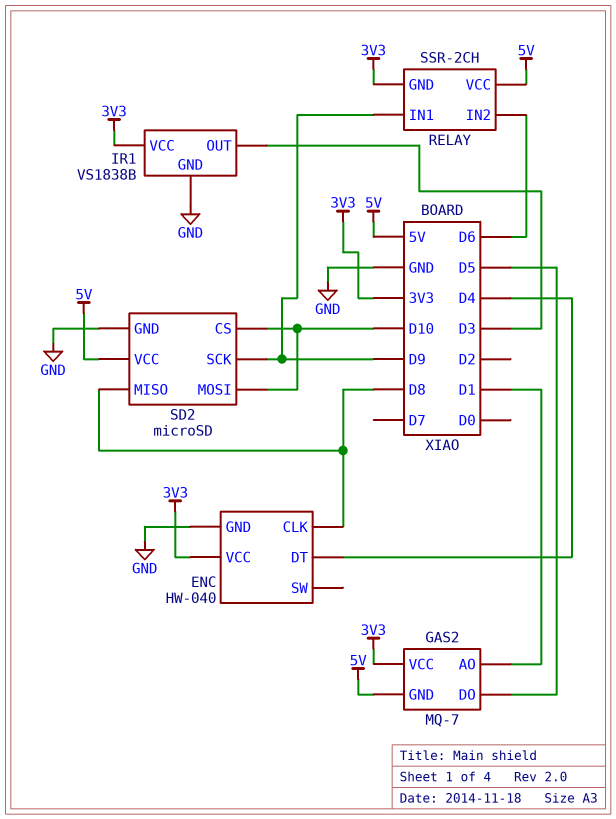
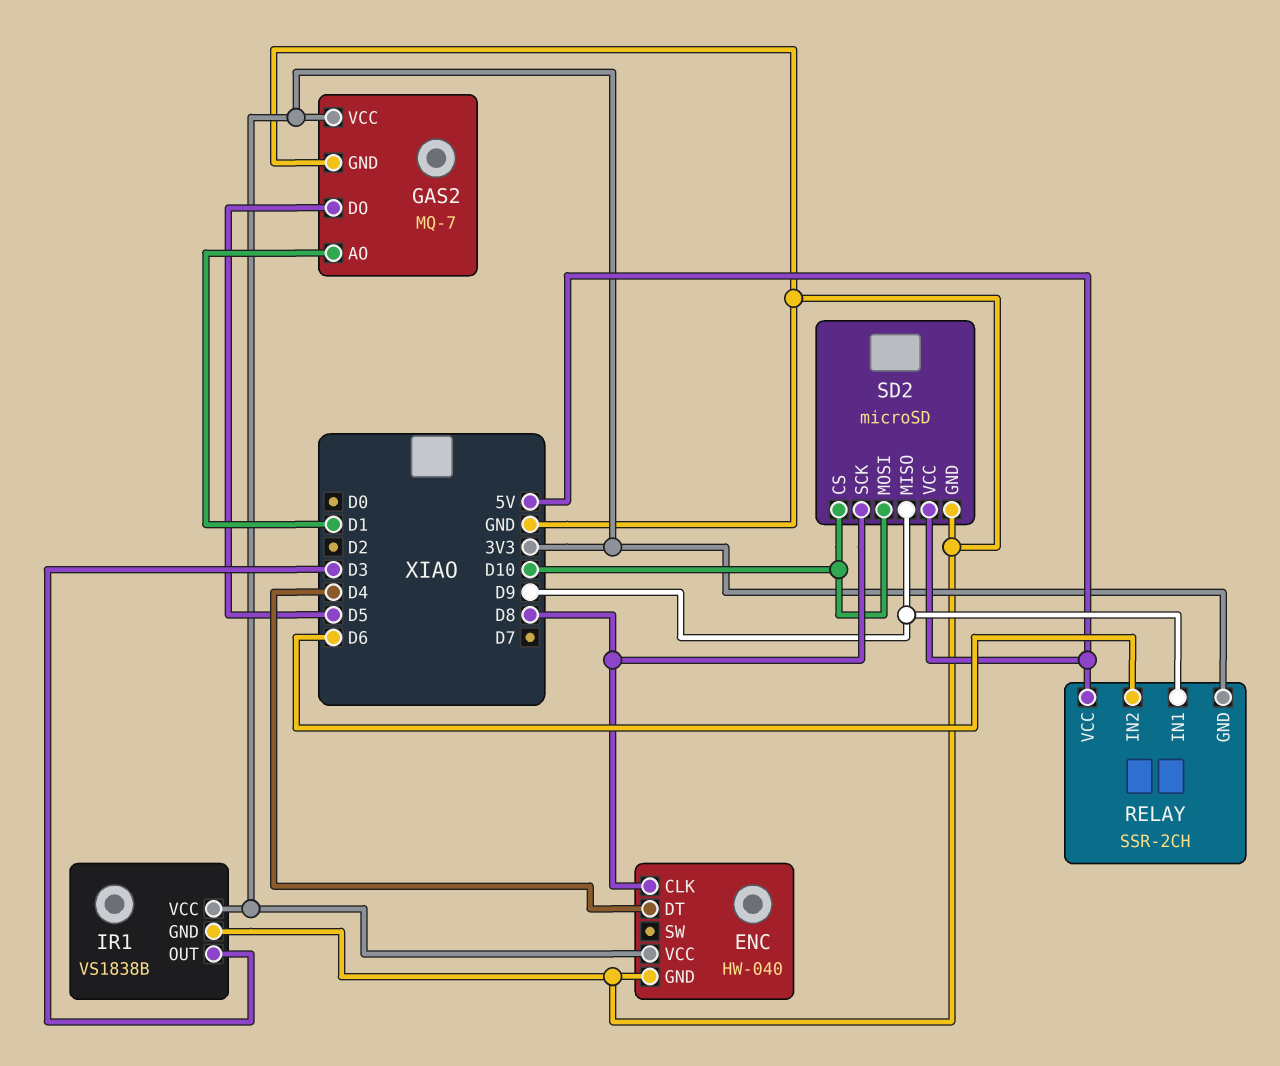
GAS2 pin GND: 5V -> GND
SD2 pin MISO: D8 -> D9
SD2 pin SCK: D9 -> D8

